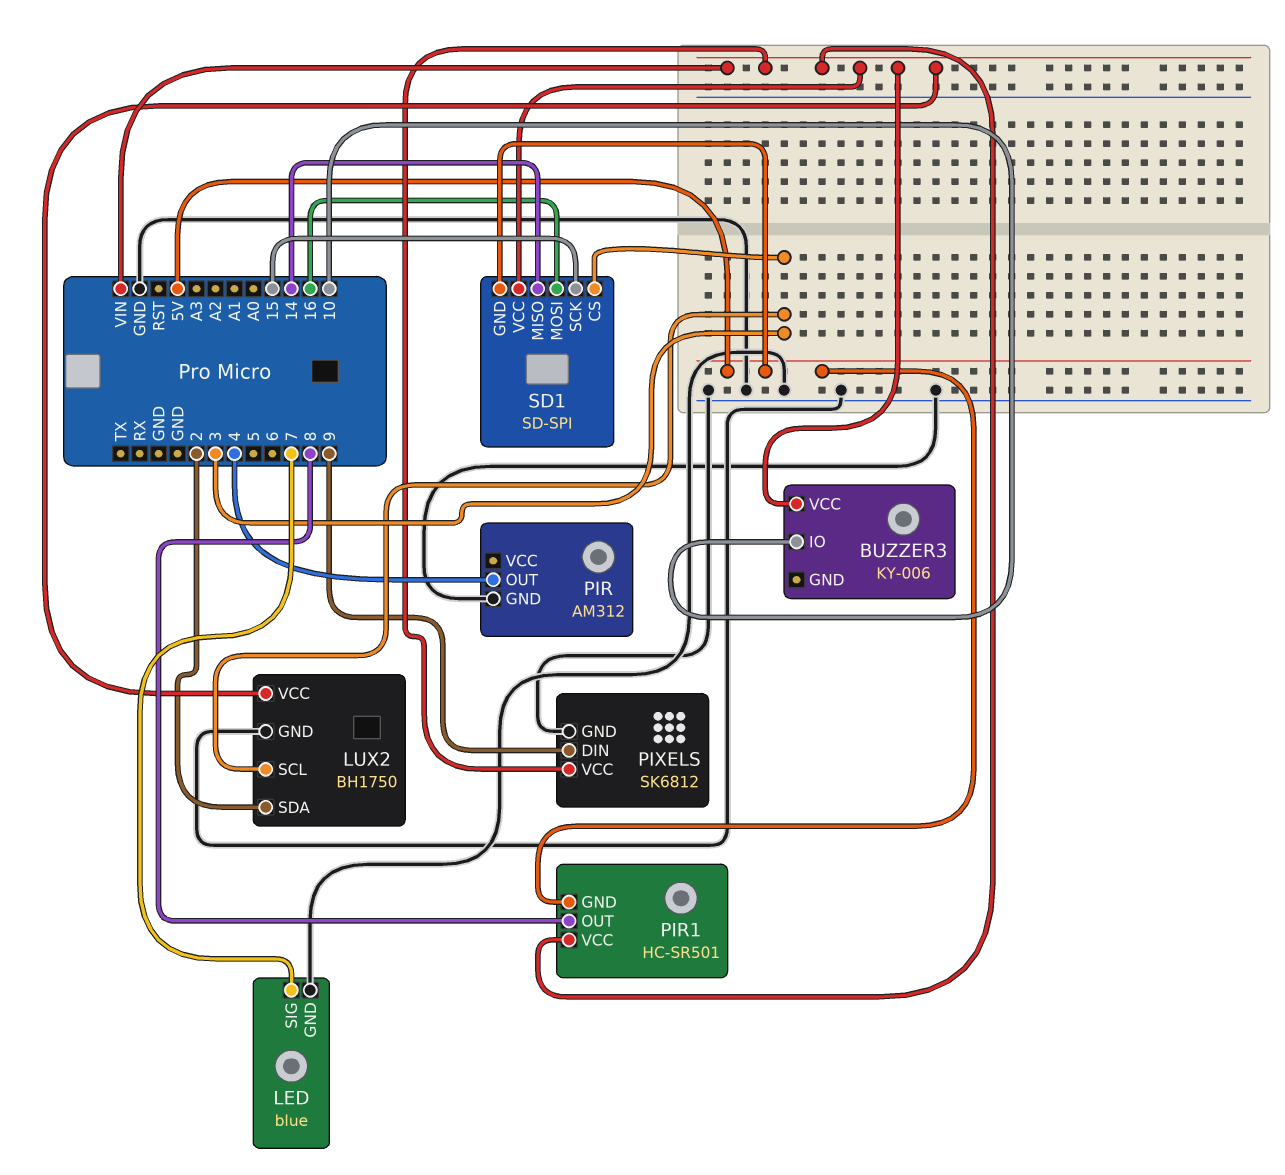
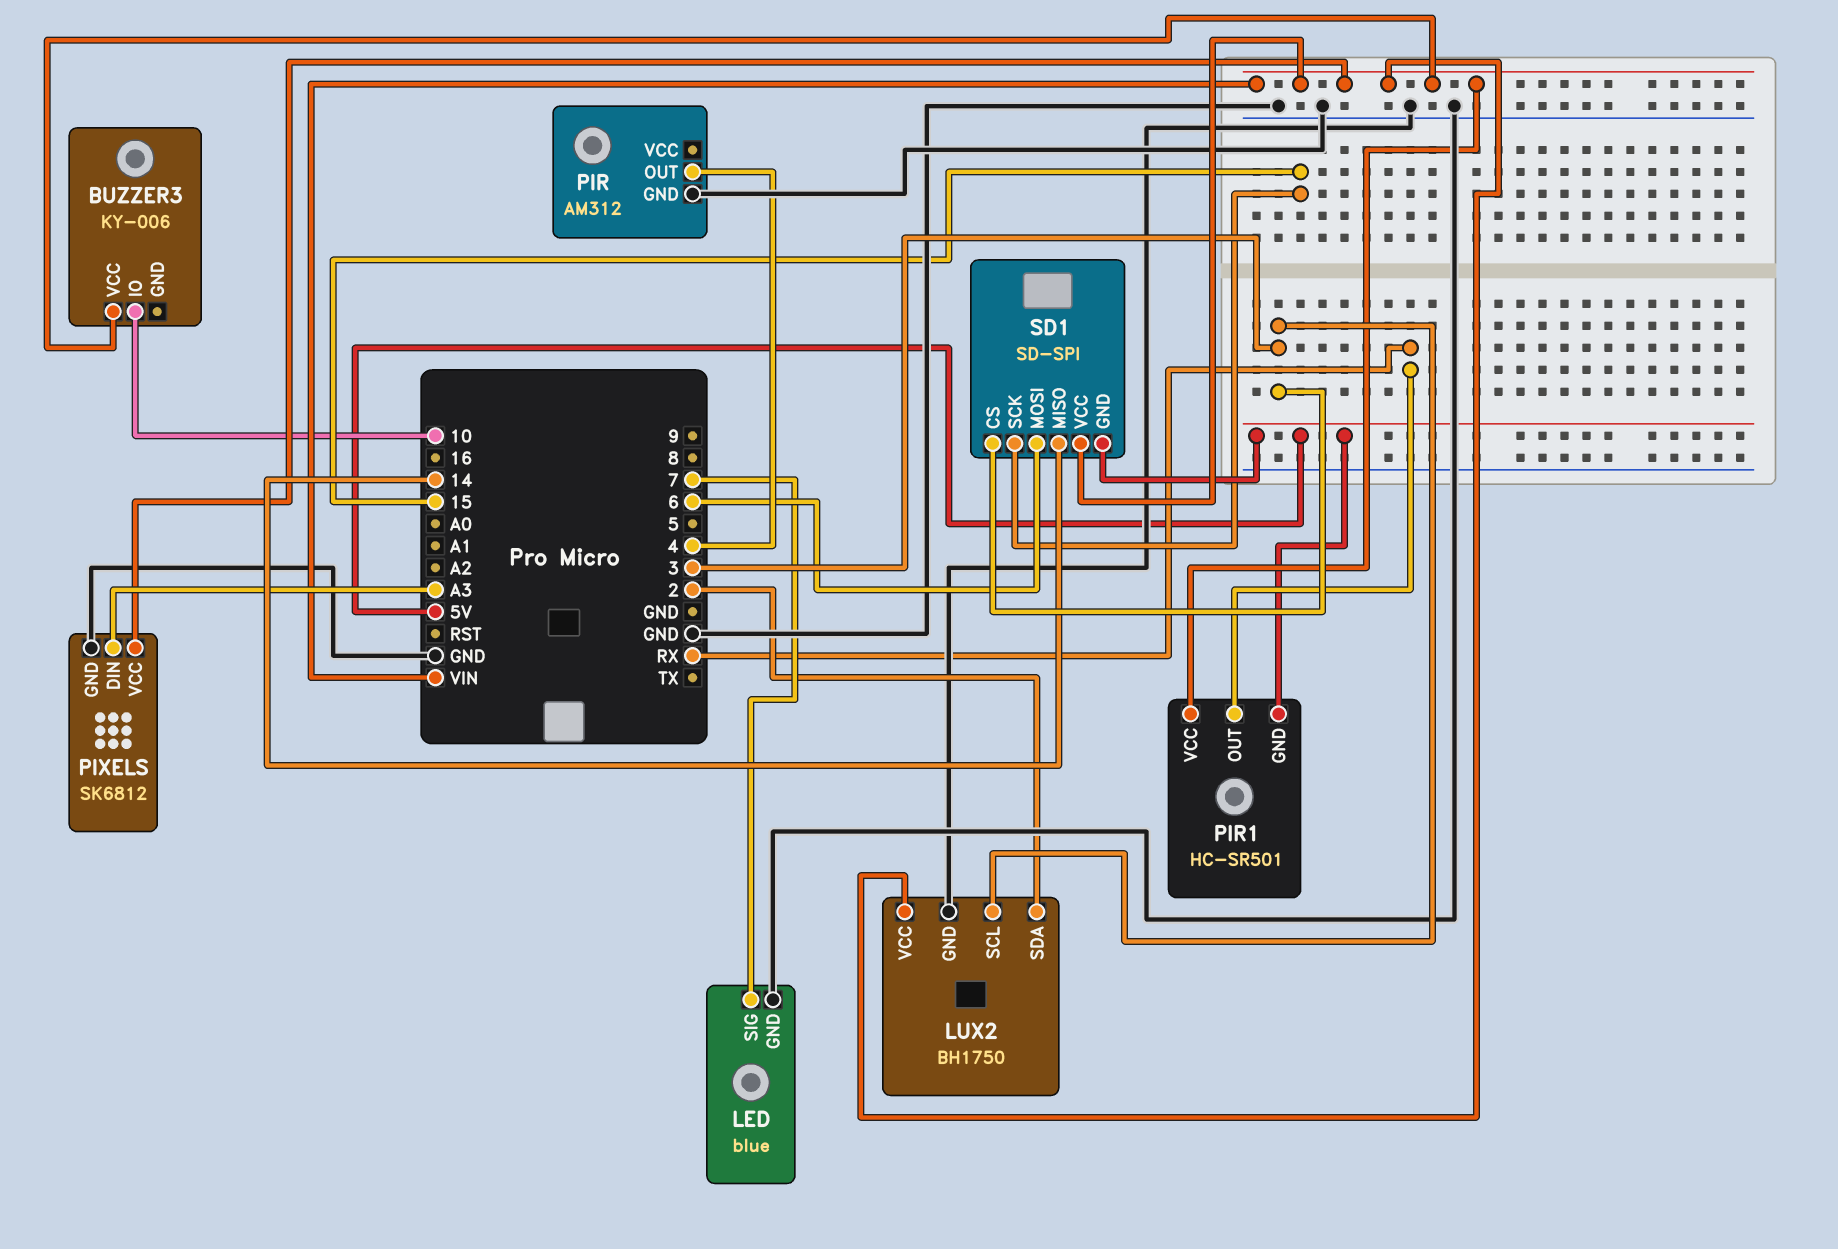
PIR1 pin OUT: 8 -> RX
PIXELS pin DIN: 9 -> A3
SD1 pin MOSI: 16 -> 6

